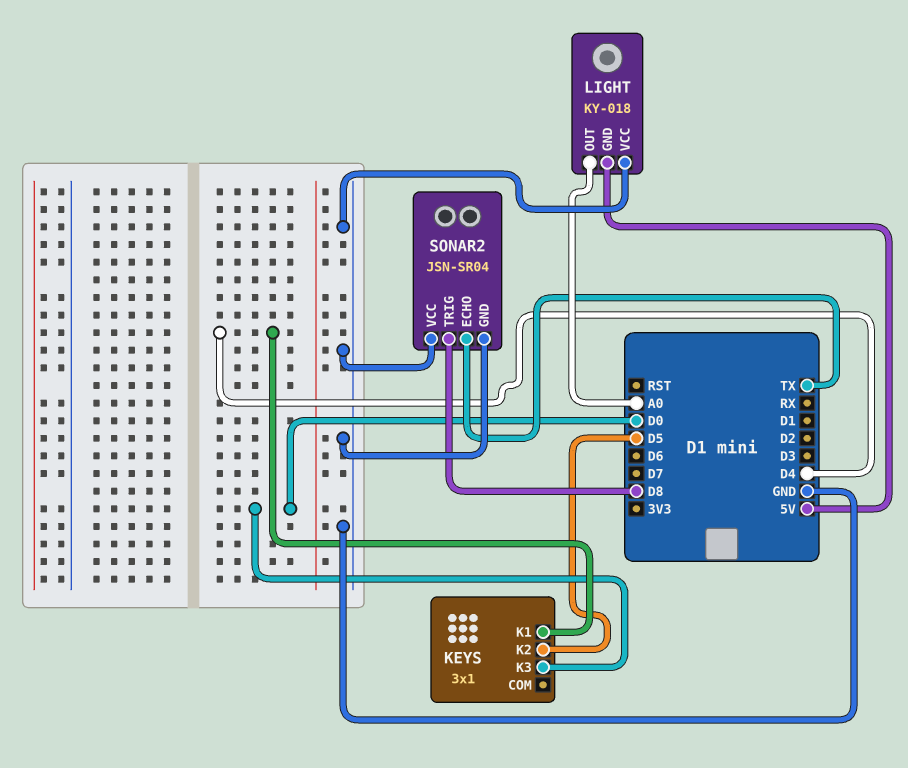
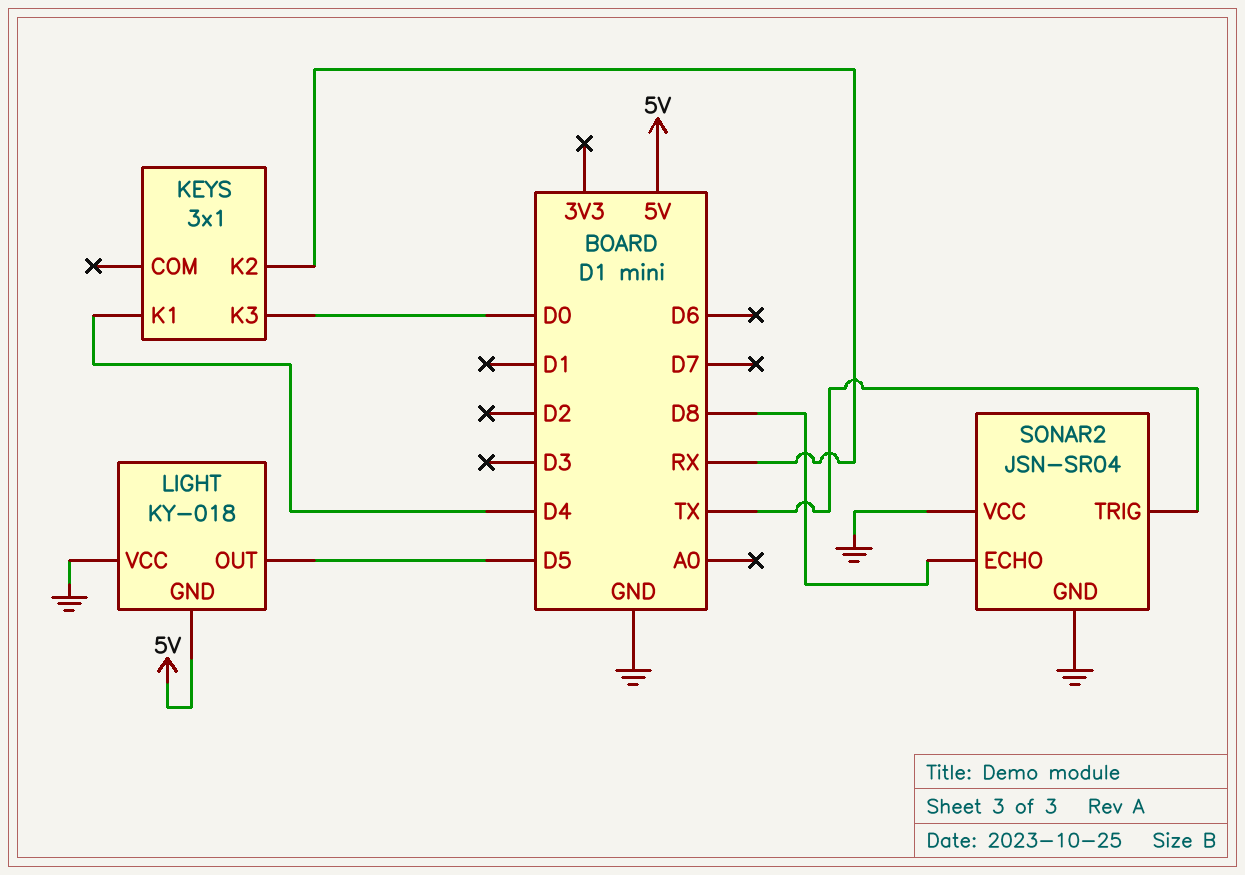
KEYS pin K2: D5 -> RX
LIGHT pin OUT: A0 -> D5
SONAR2 pin ECHO: TX -> D8
SONAR2 pin TRIG: D8 -> TX

